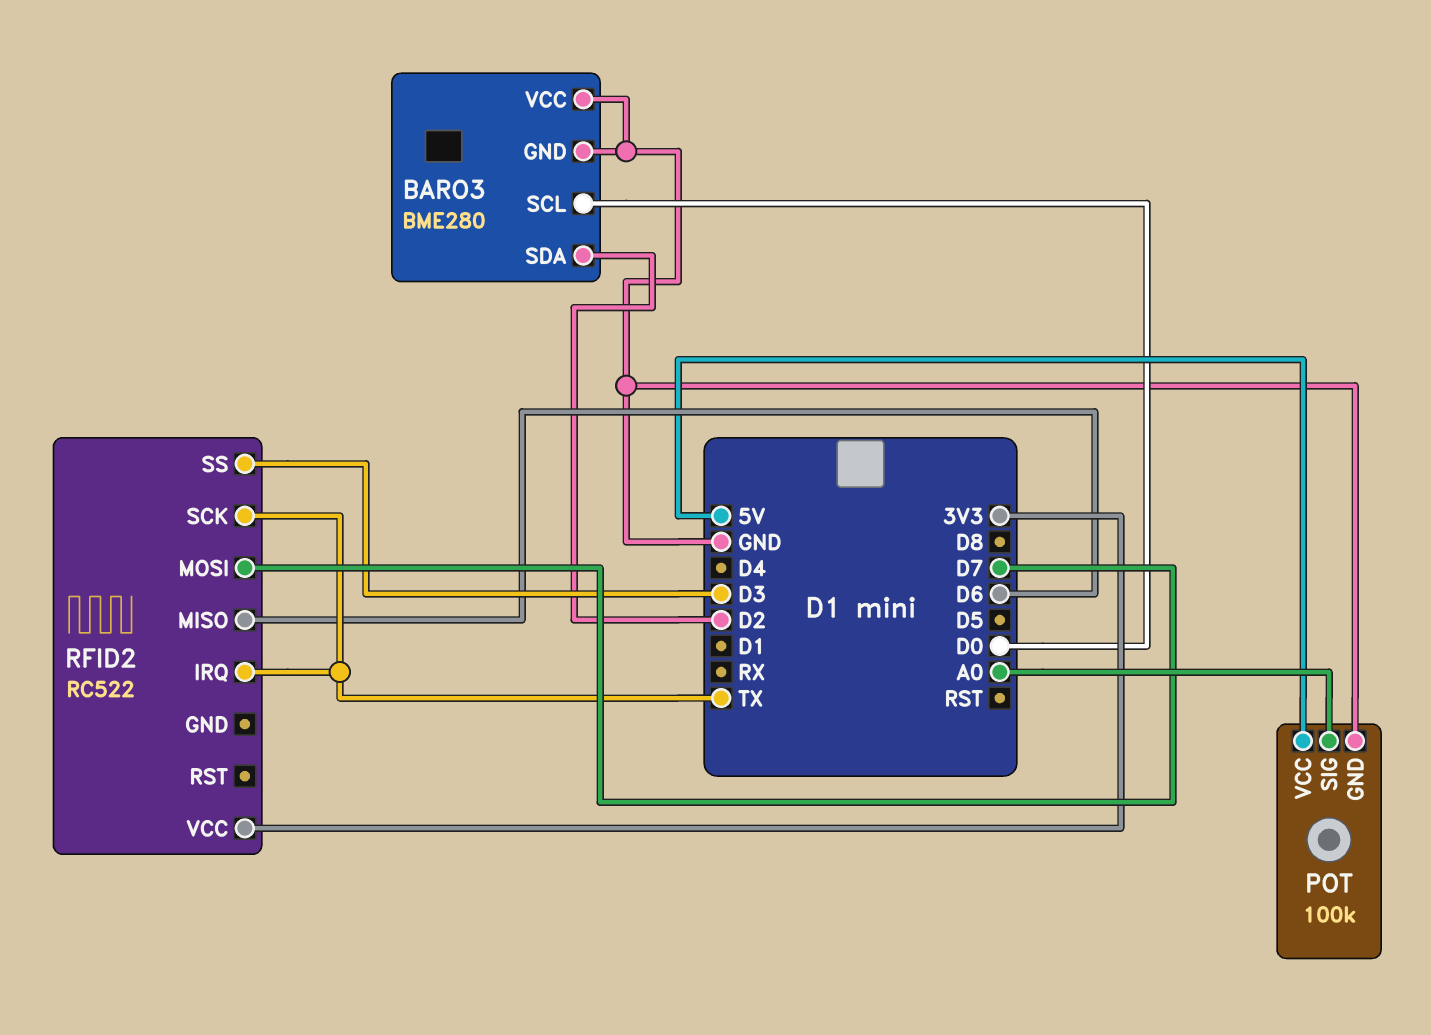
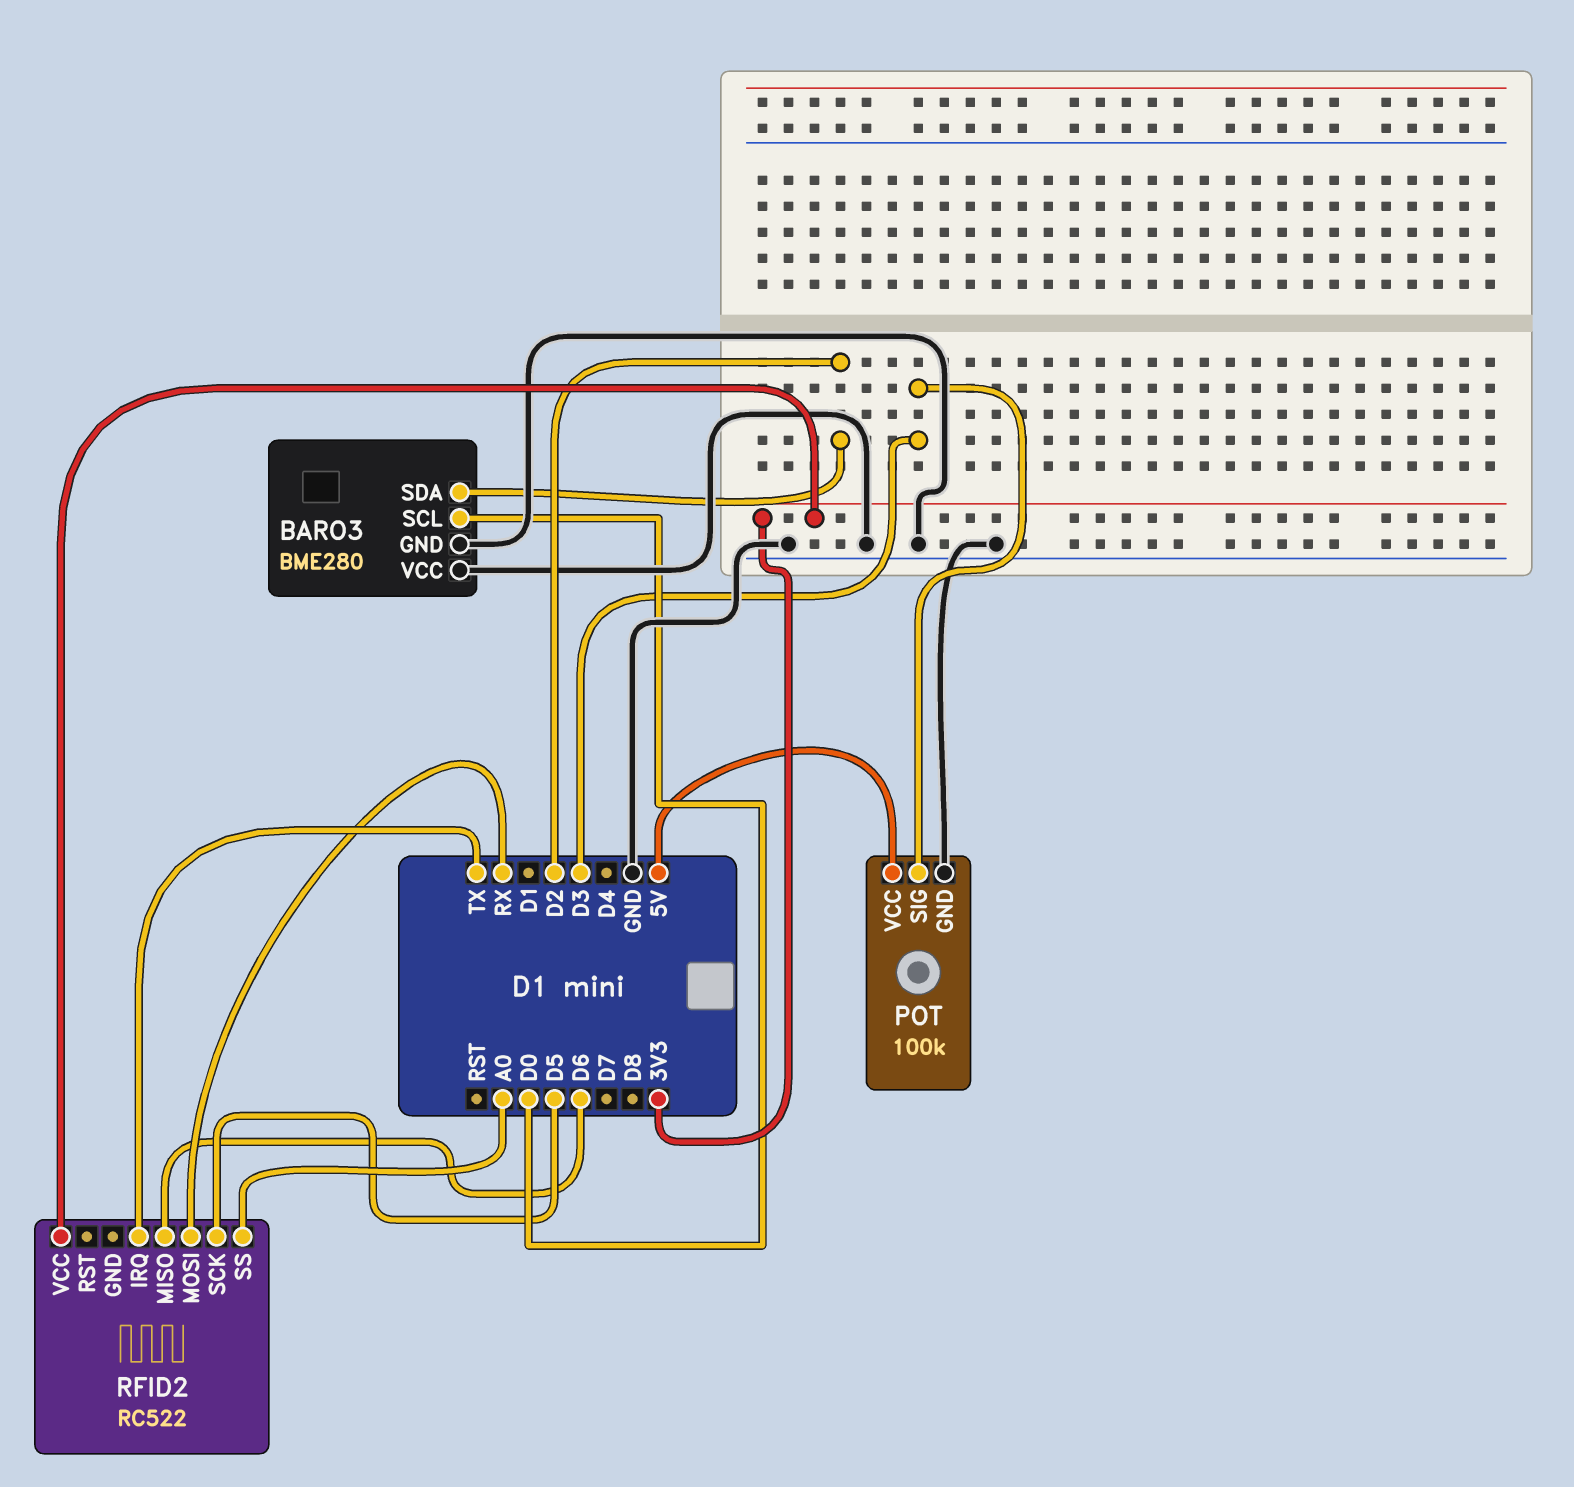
POT pin SIG: A0 -> D3
RFID2 pin MOSI: D7 -> RX
RFID2 pin SCK: TX -> D5
RFID2 pin SS: D3 -> A0

